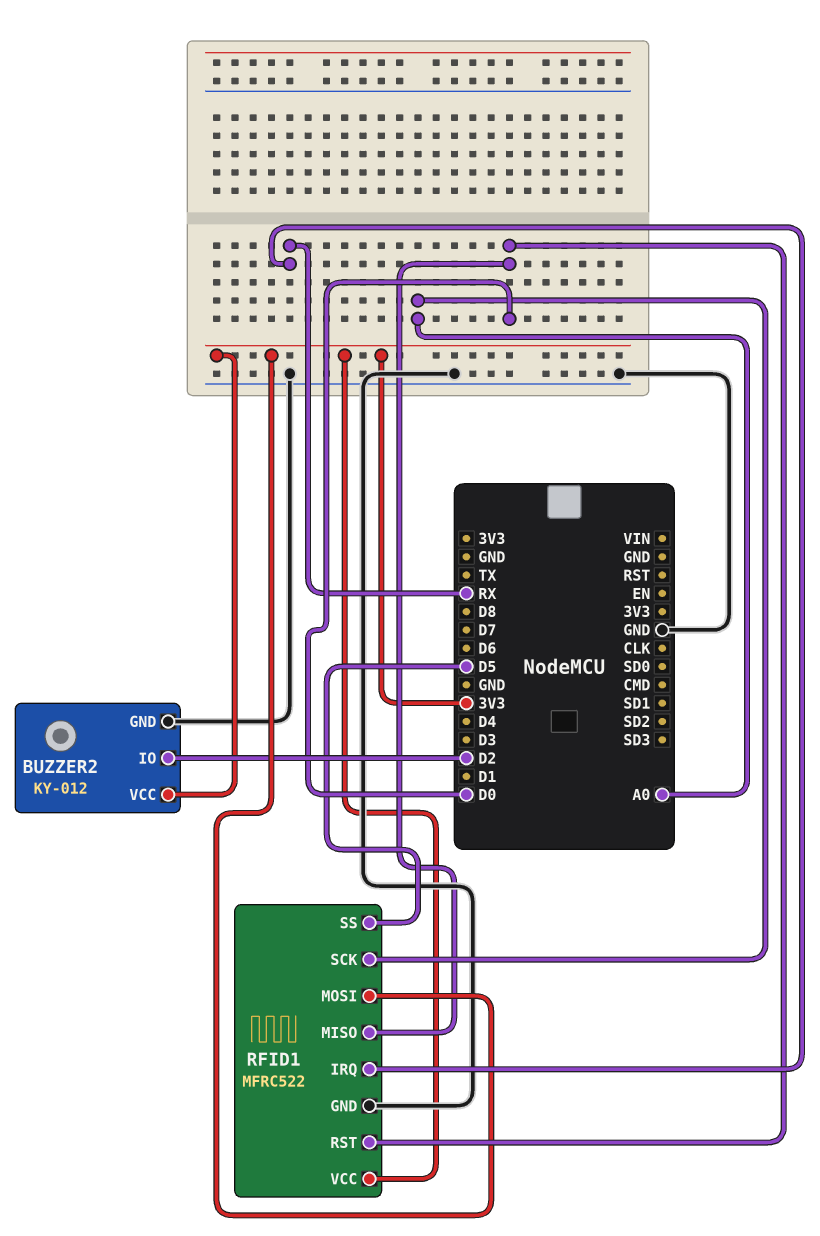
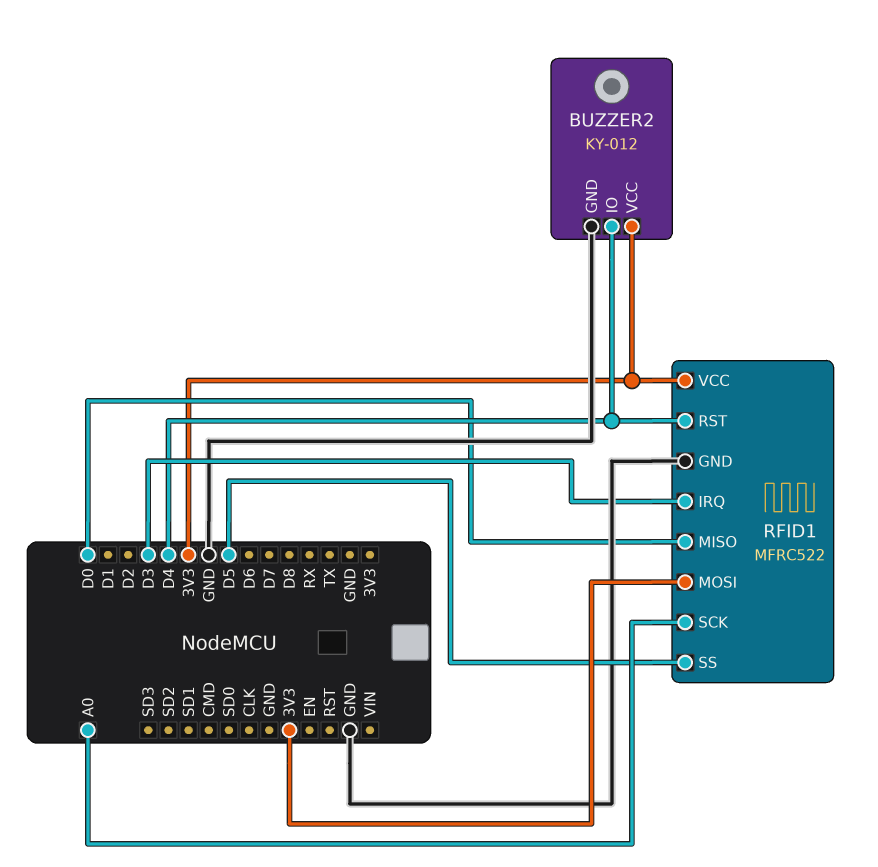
BUZZER2 pin IO: D2 -> D4
RFID1 pin IRQ: RX -> D3
RFID1 pin RST: D0 -> D4

